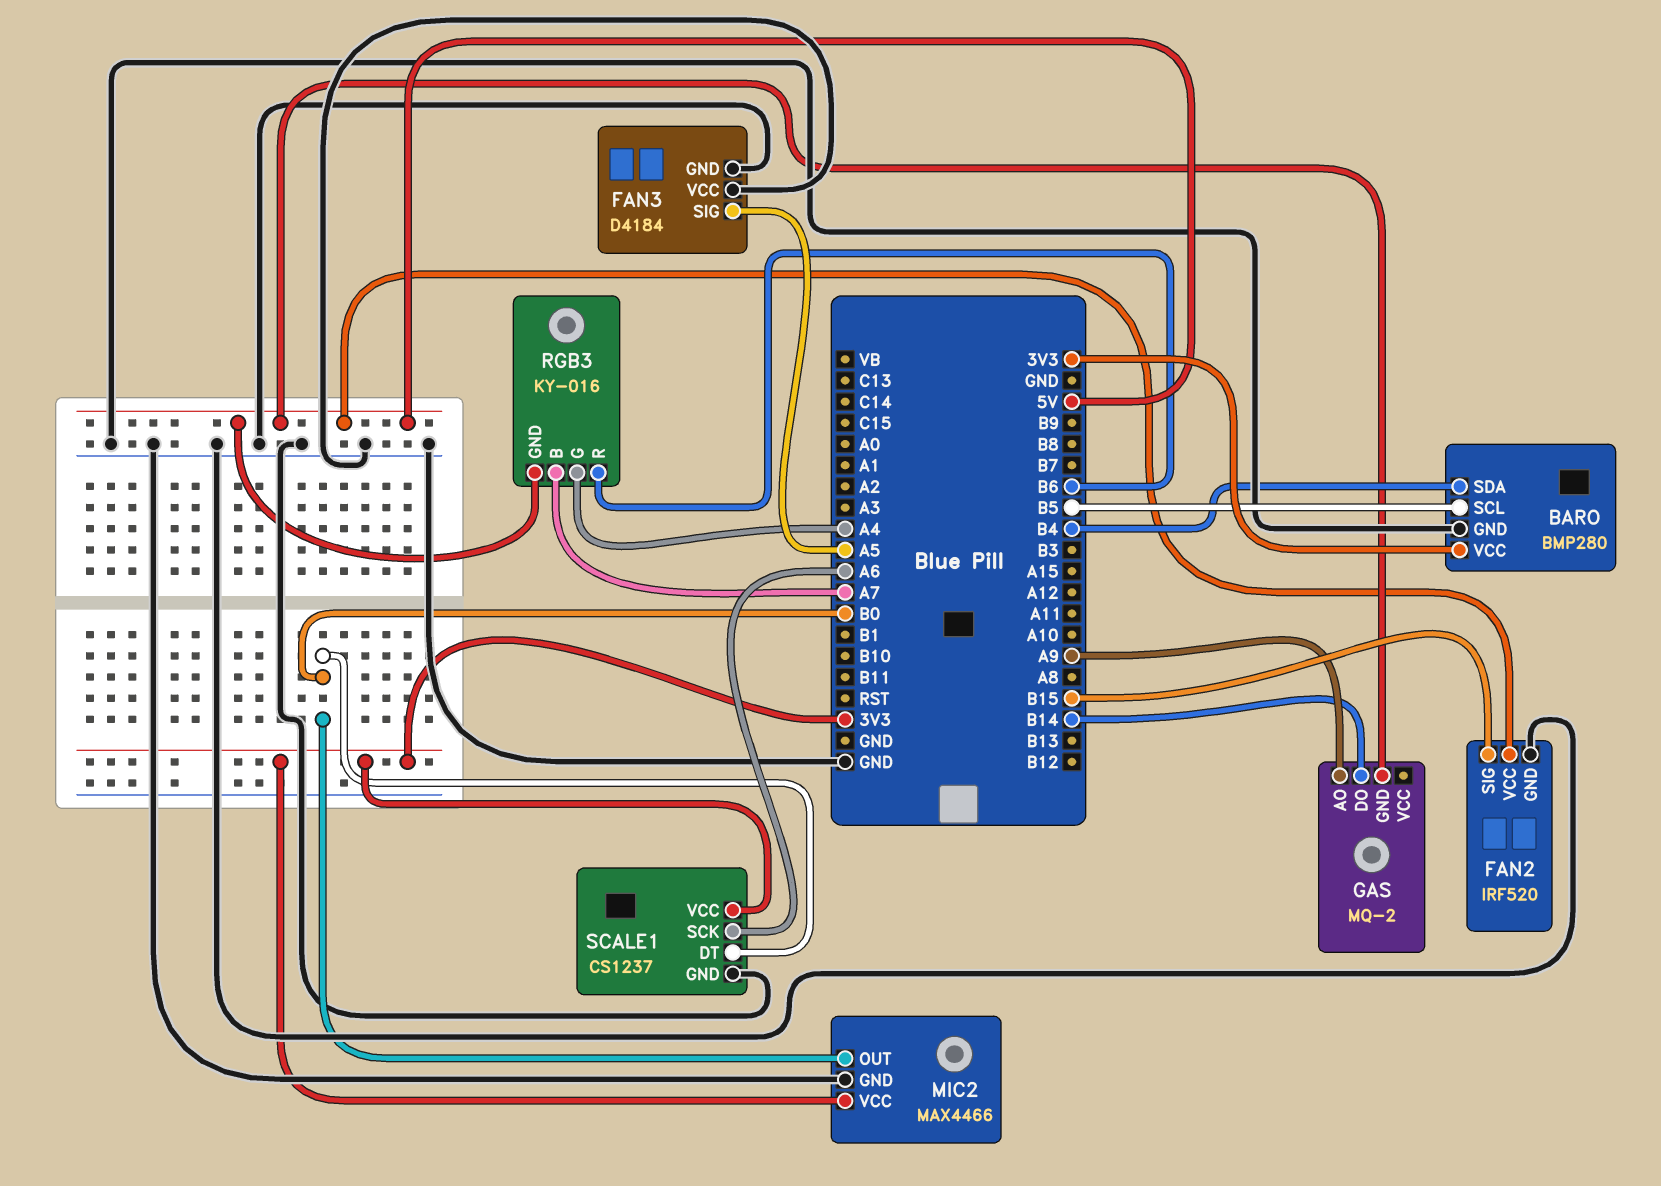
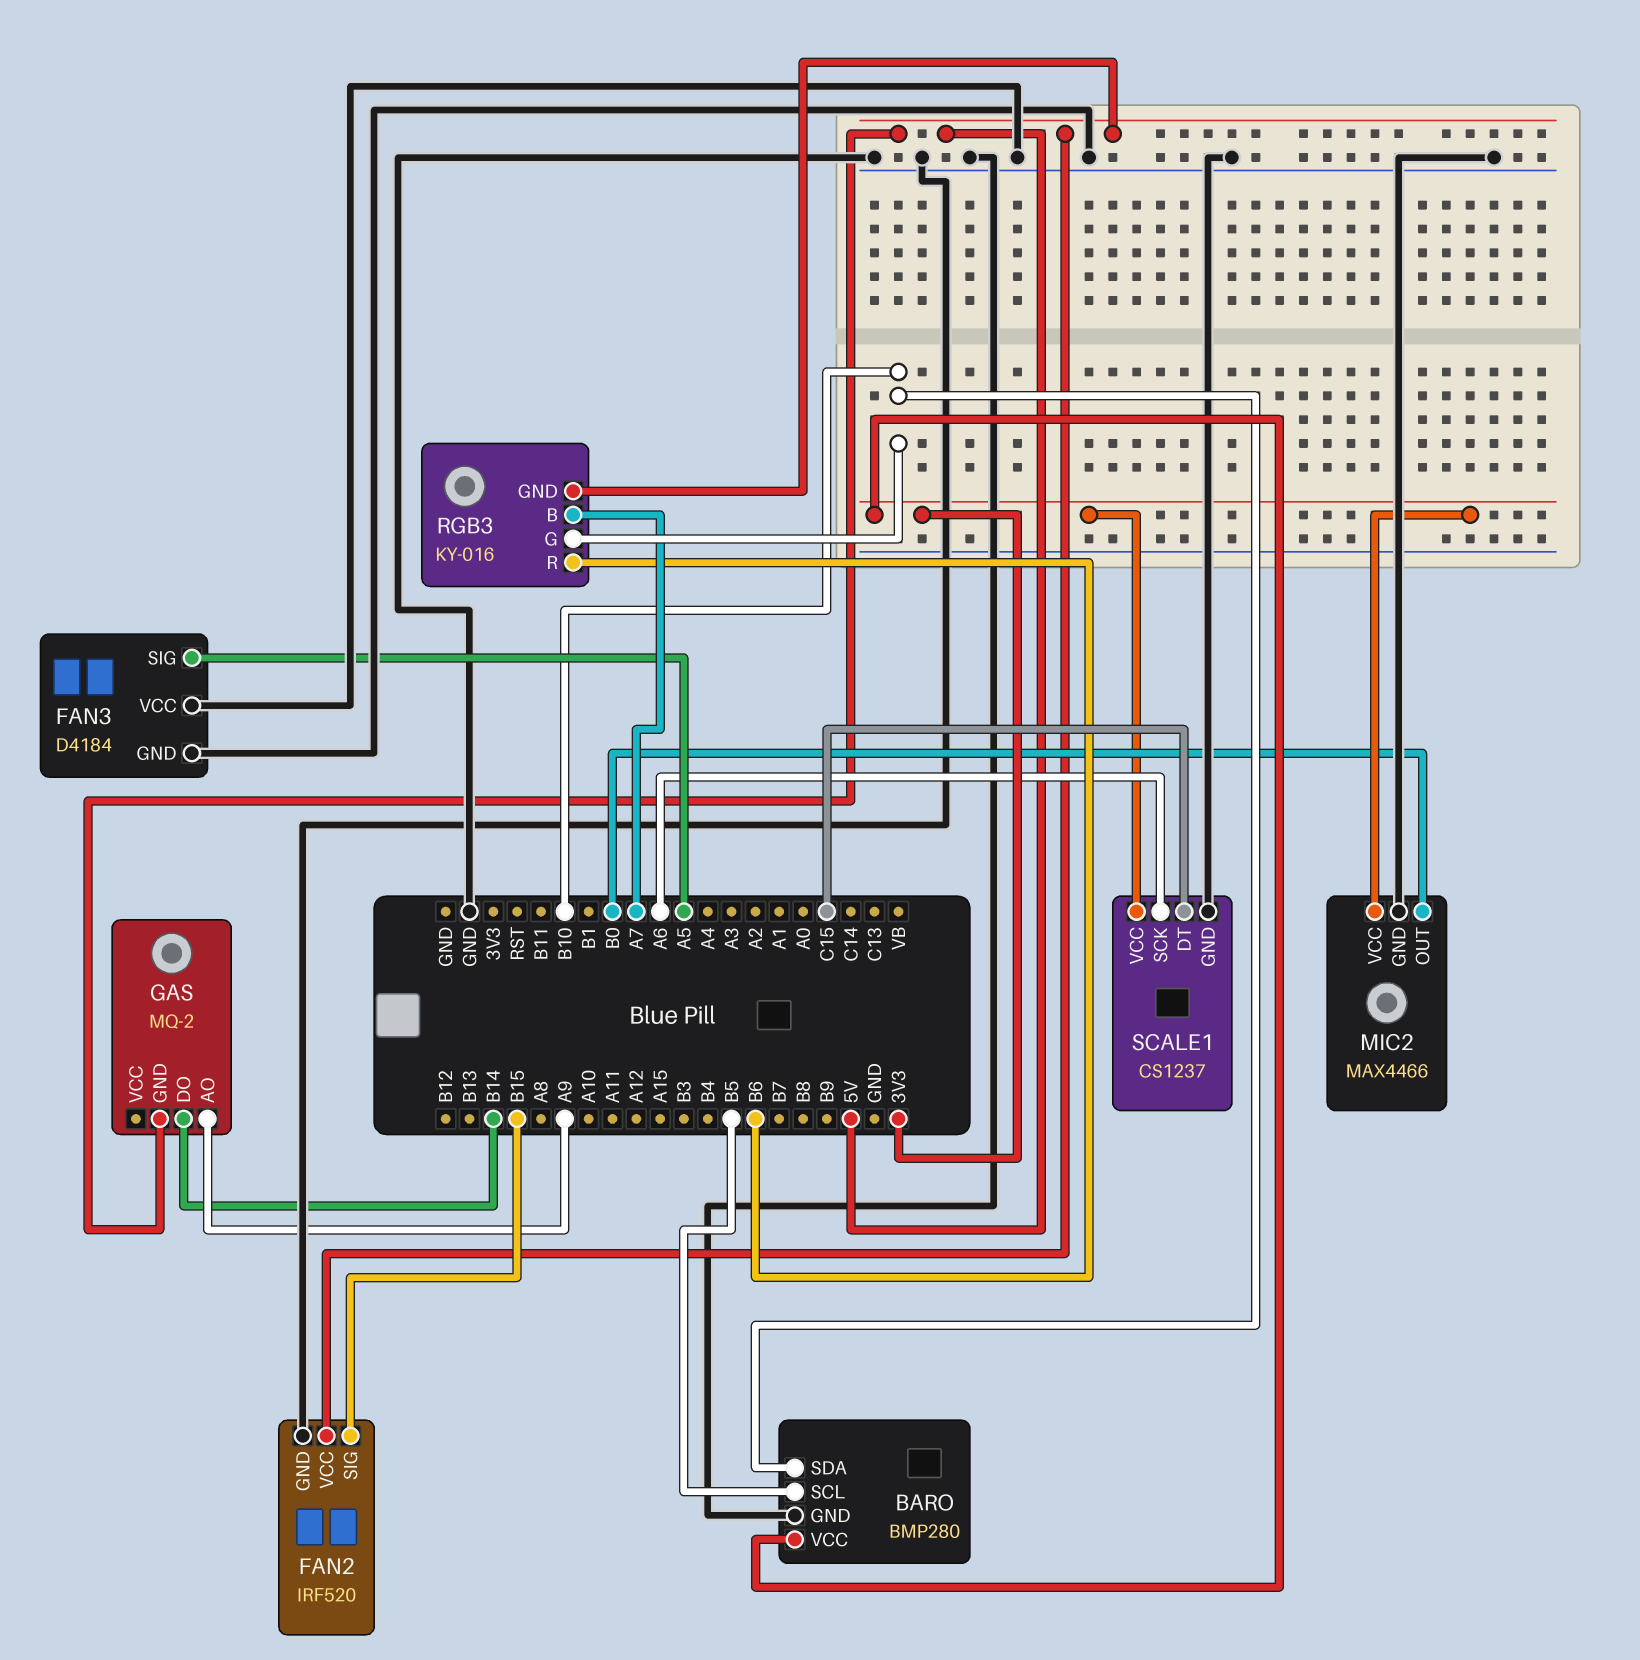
BARO pin SDA: B4 -> B10
RGB3 pin G: A4 -> B10
SCALE1 pin DT: B0 -> C15

